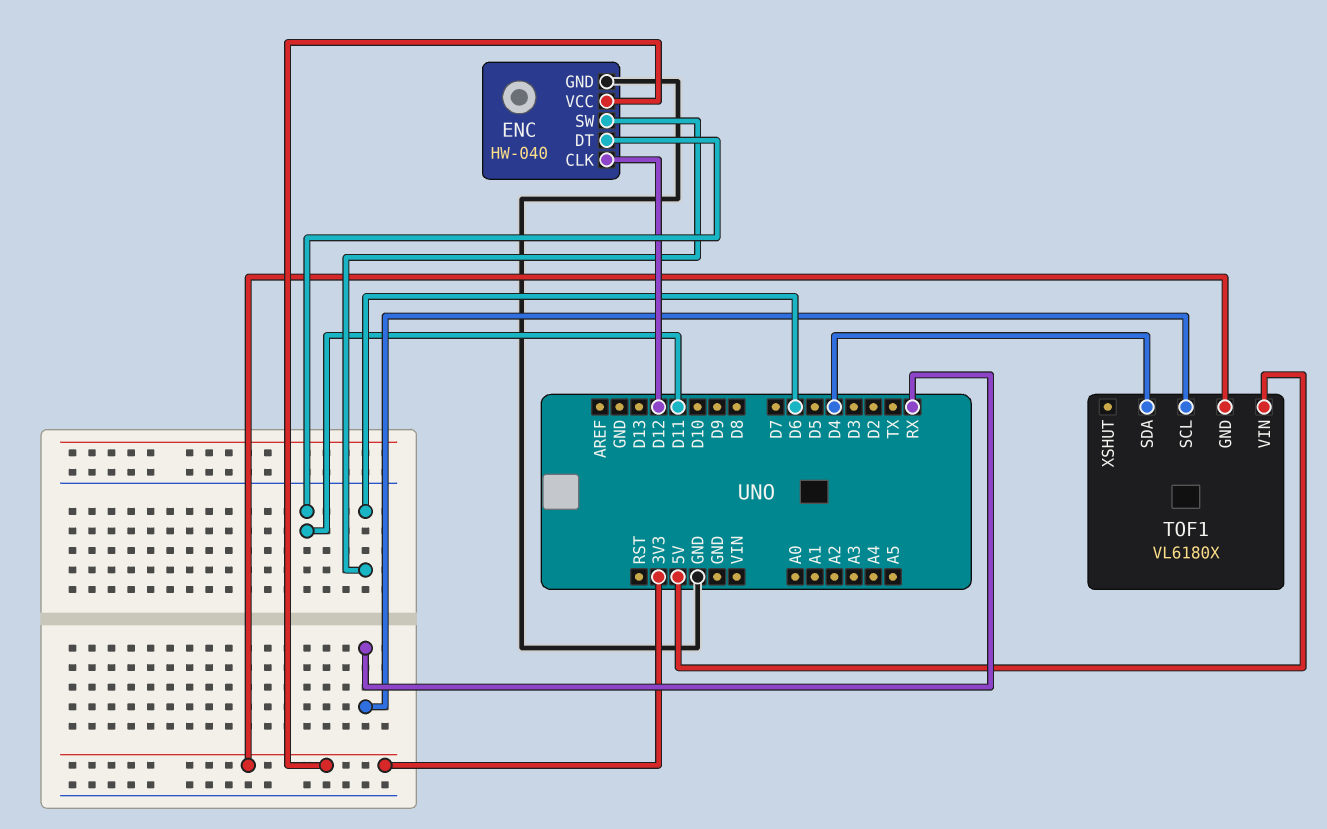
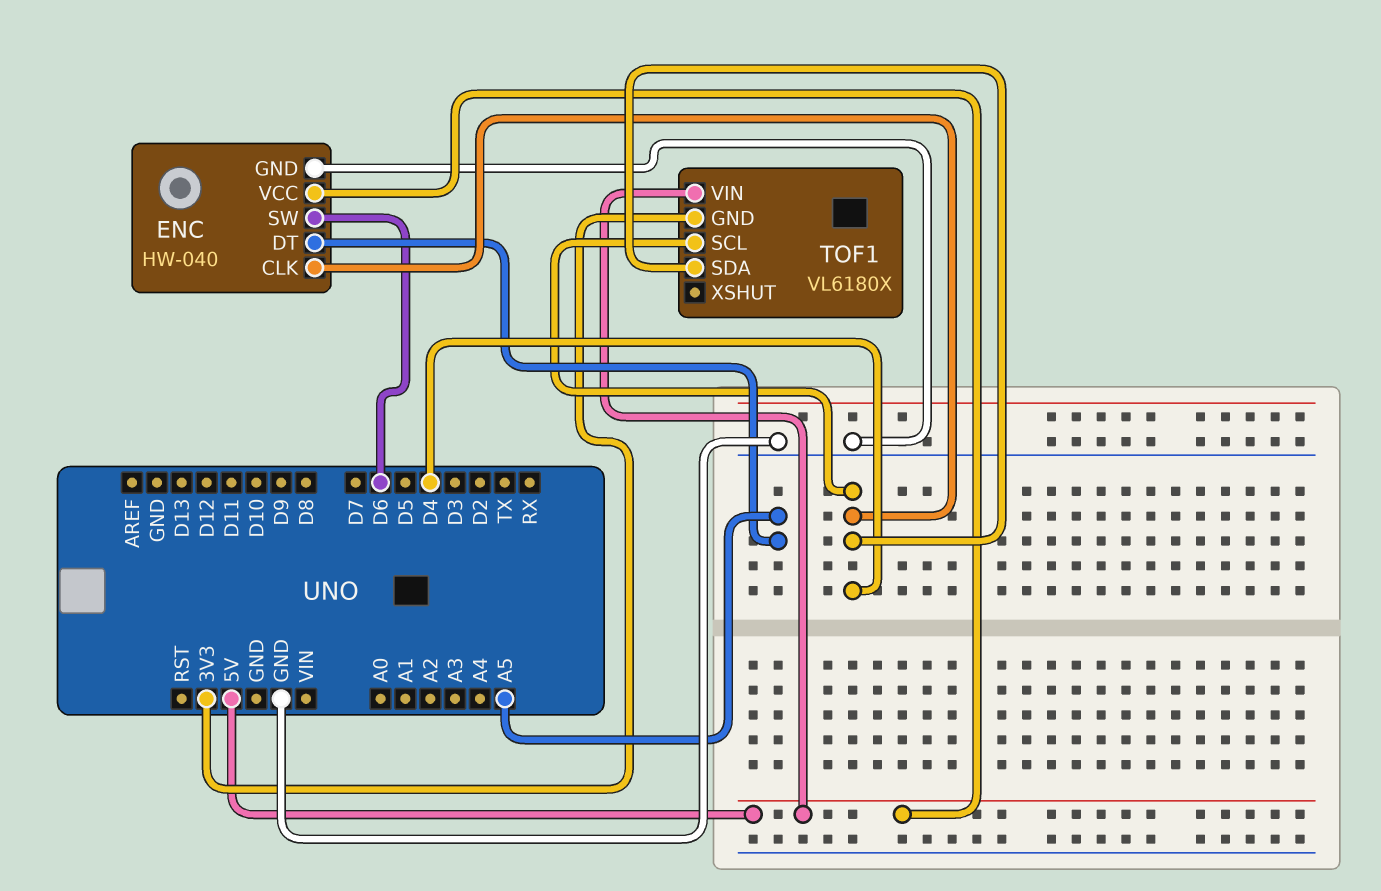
ENC pin CLK: D12 -> D4
ENC pin DT: D11 -> A5
ENC pin VCC: 3V3 -> 5V
TOF1 pin SCL: RX -> D4

